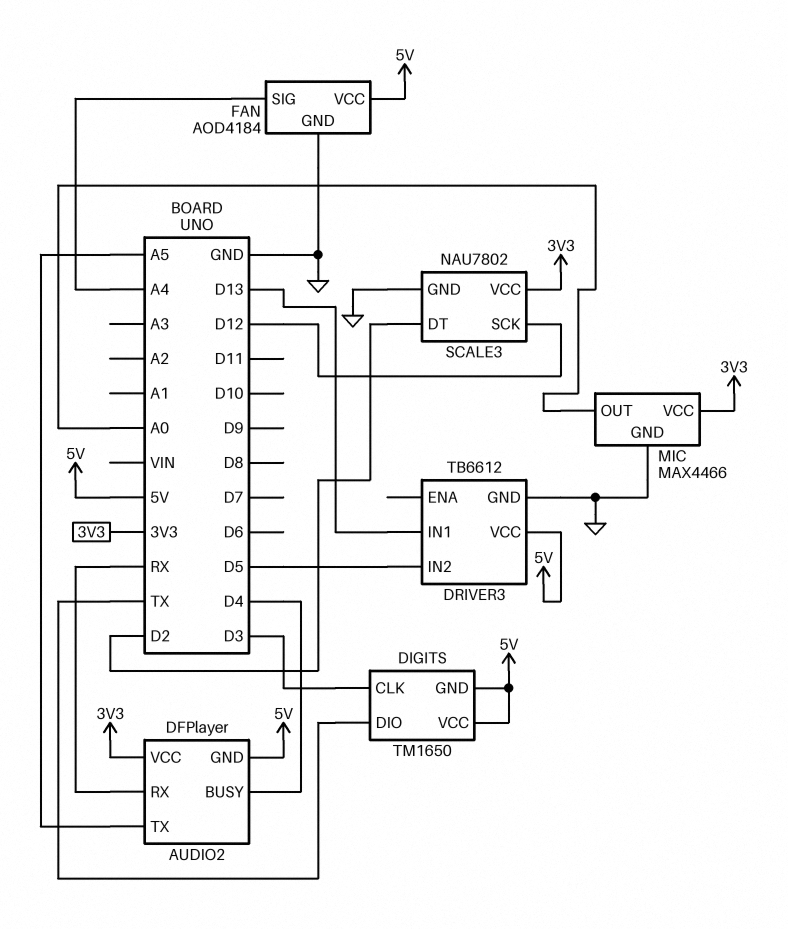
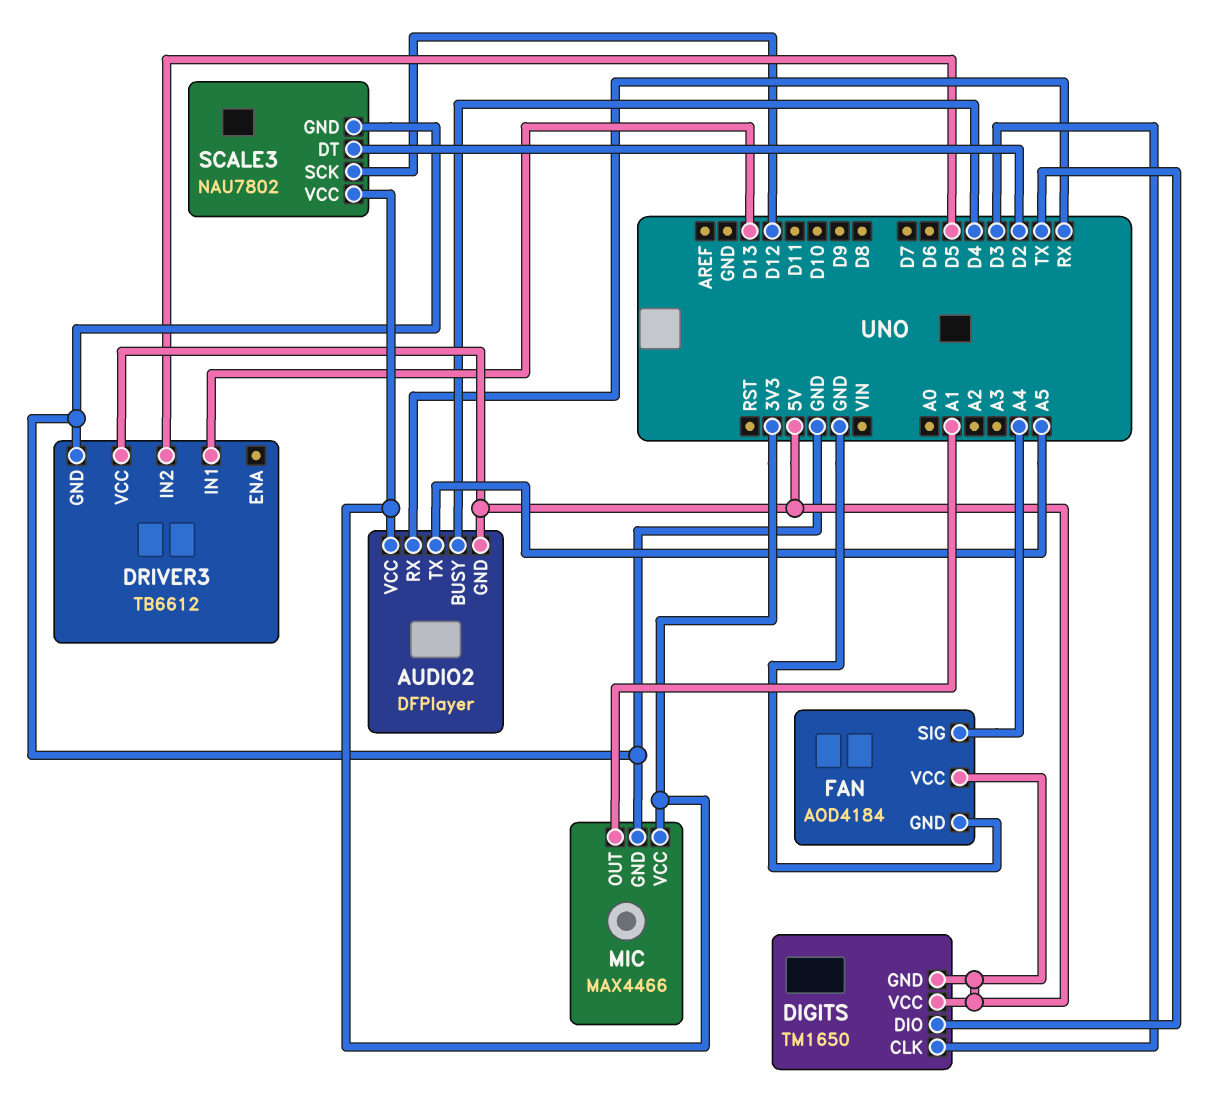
MIC pin OUT: A0 -> A1

